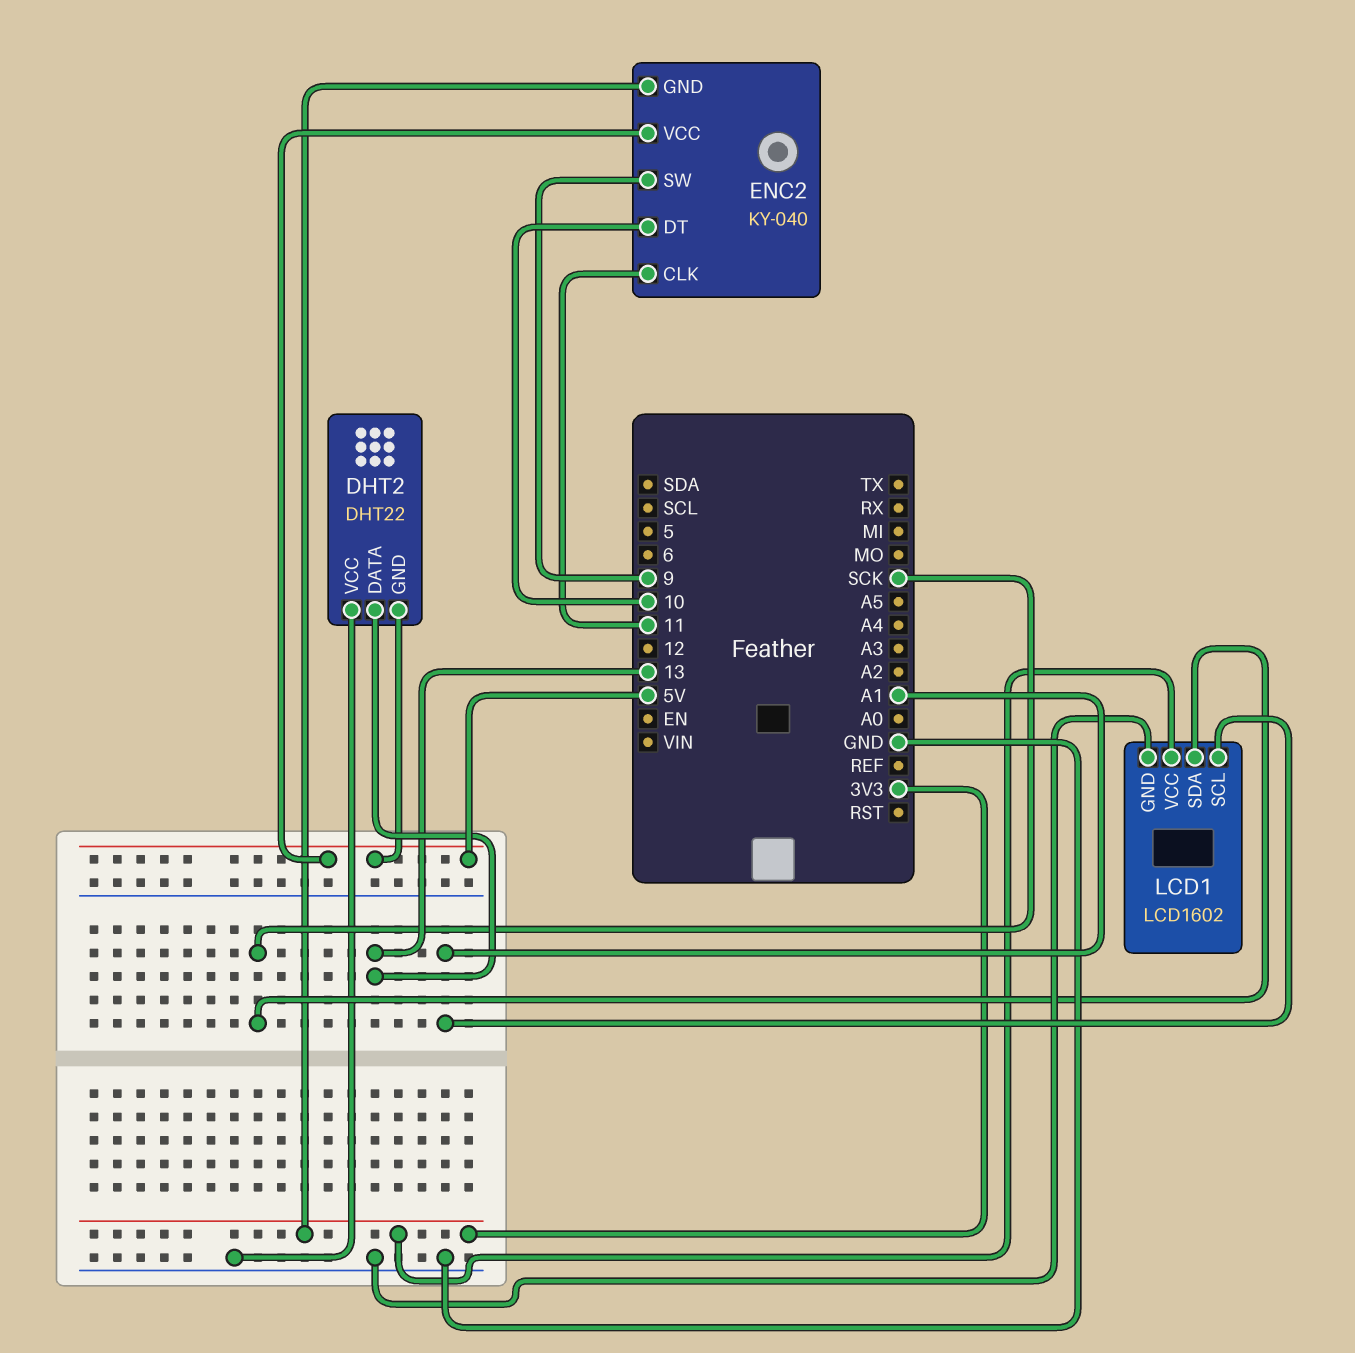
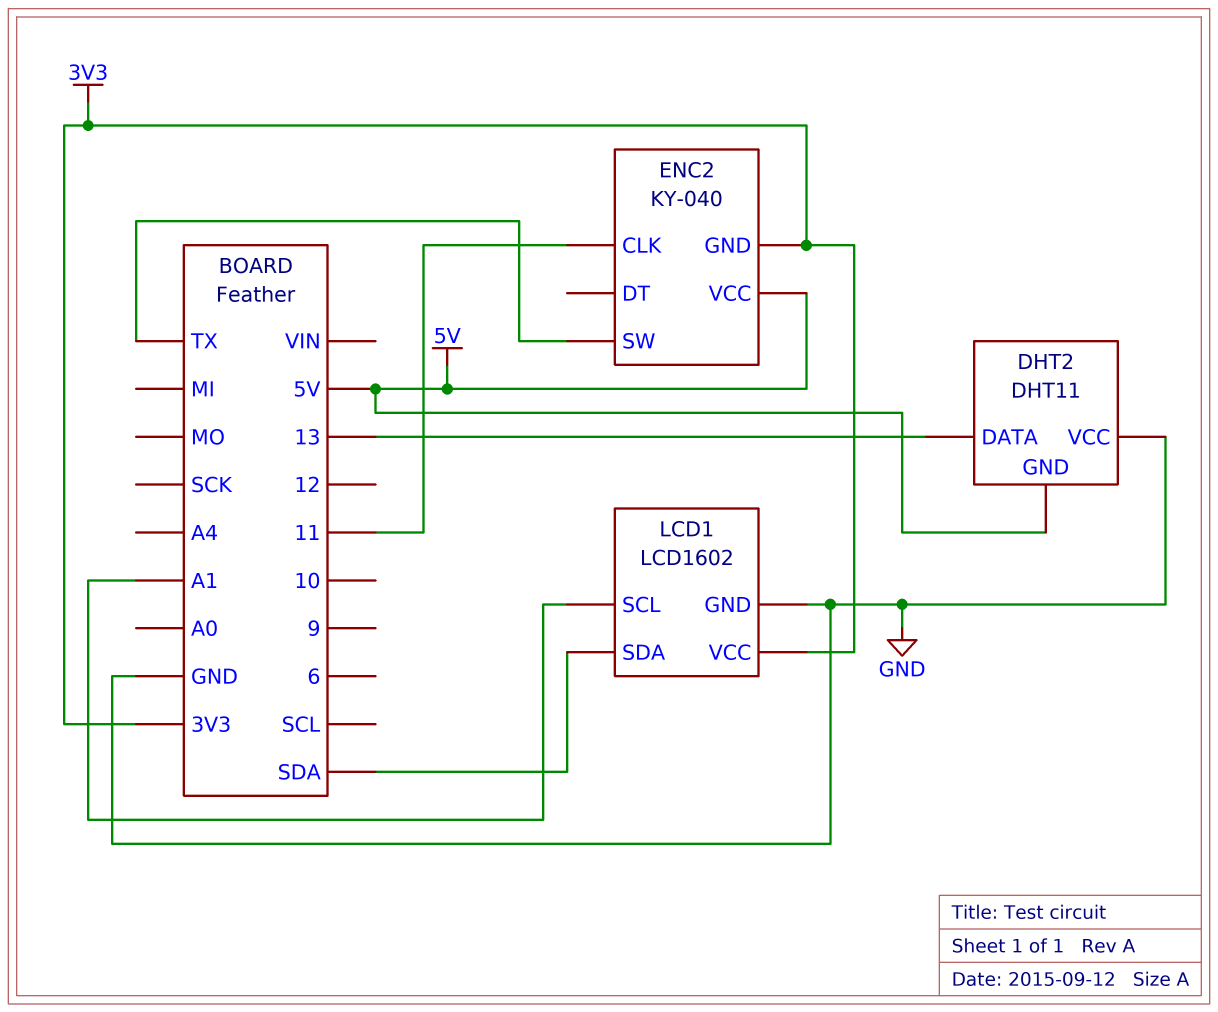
DHT2: DHT22 -> DHT11
ENC2 pin DT: 10 -> none
ENC2 pin SW: 9 -> TX
LCD1 pin SDA: SCK -> SDA

